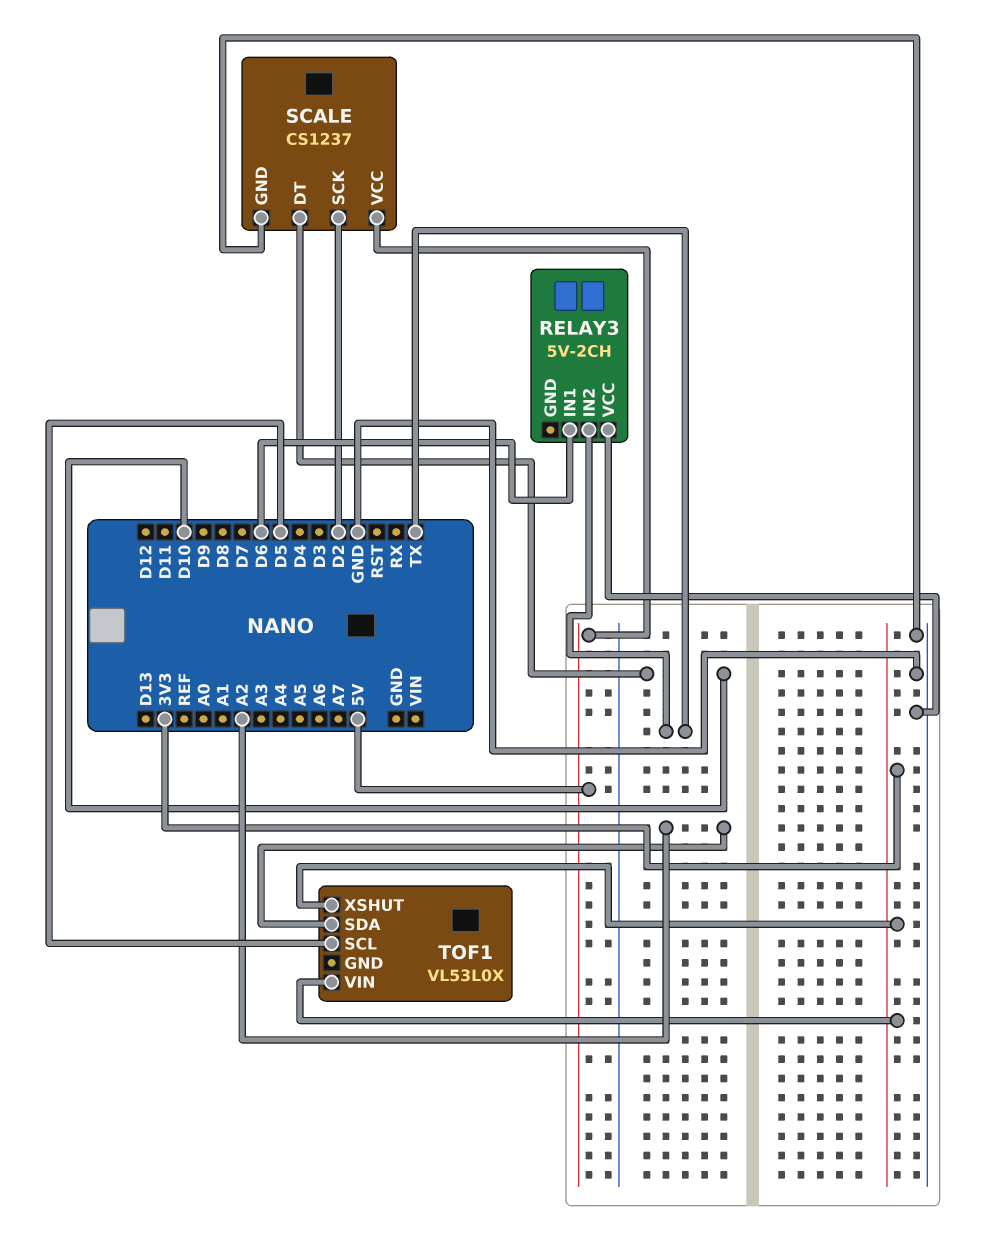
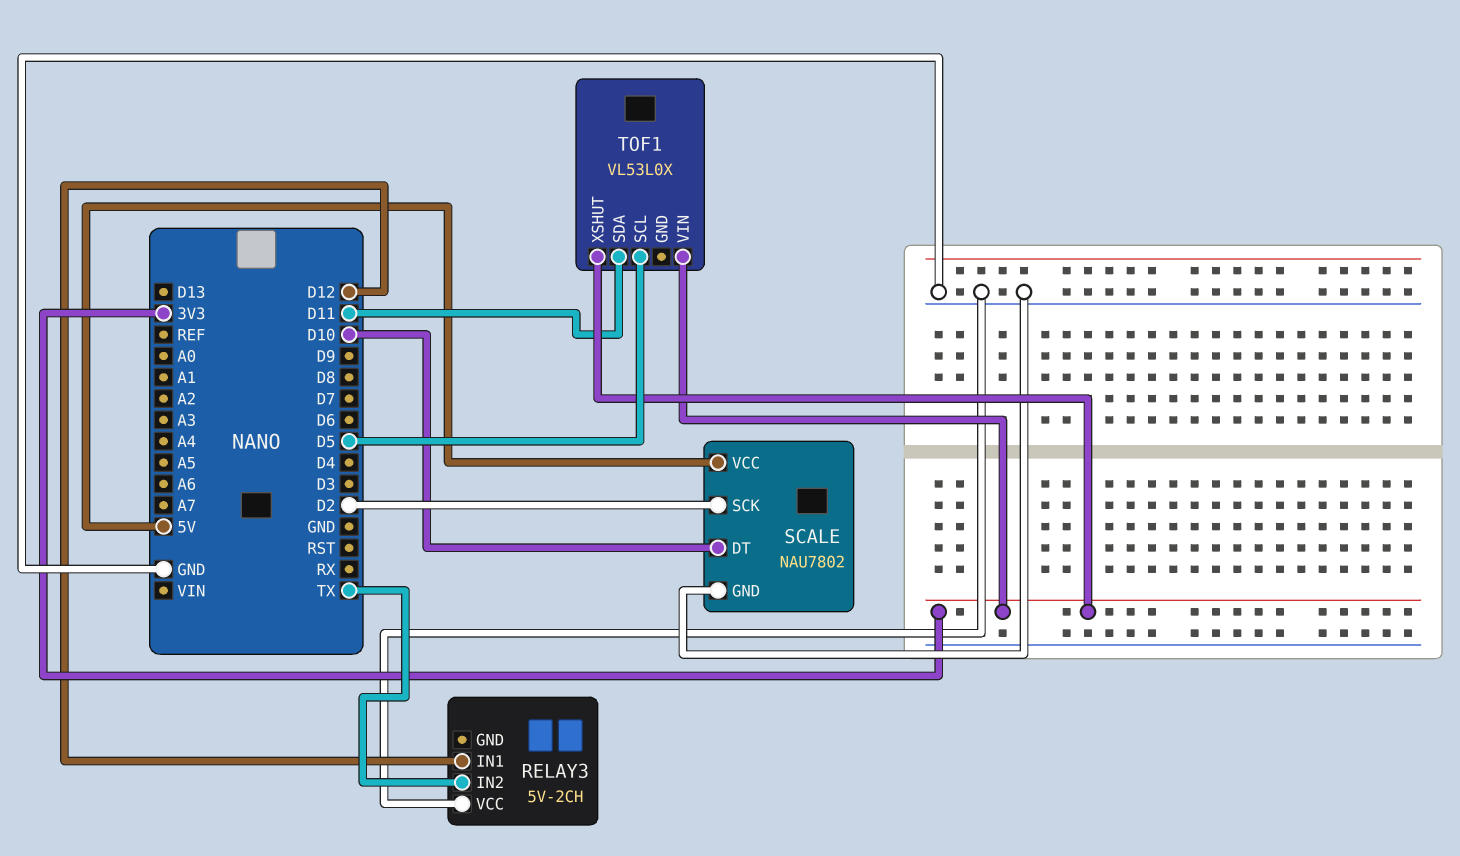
RELAY3 pin IN1: D6 -> D12
SCALE: CS1237 -> NAU7802
TOF1 pin SDA: A2 -> D11

